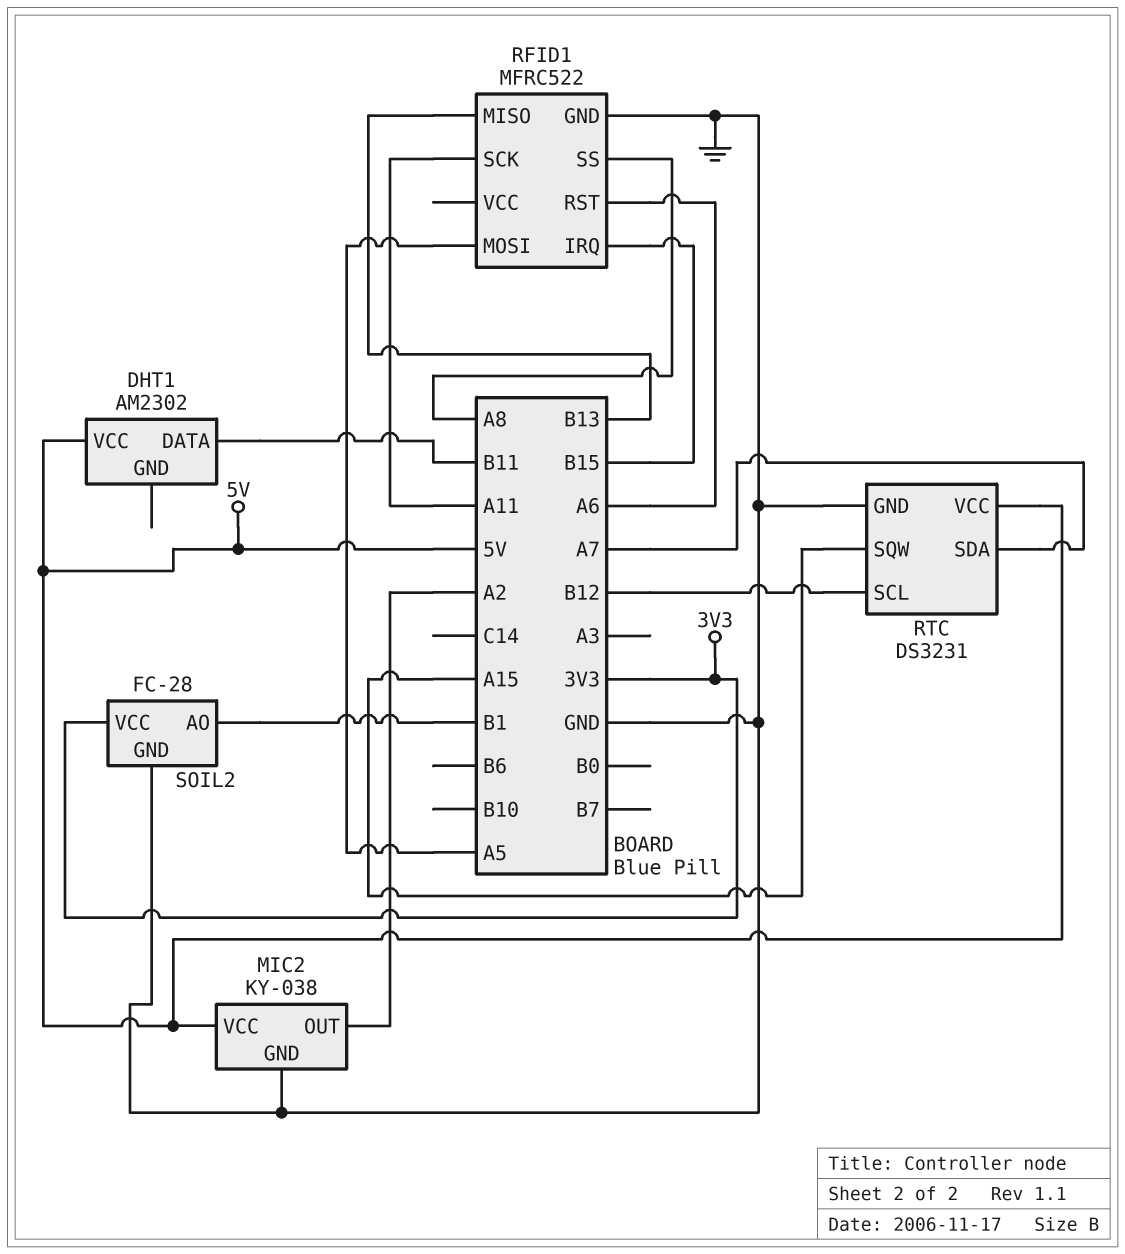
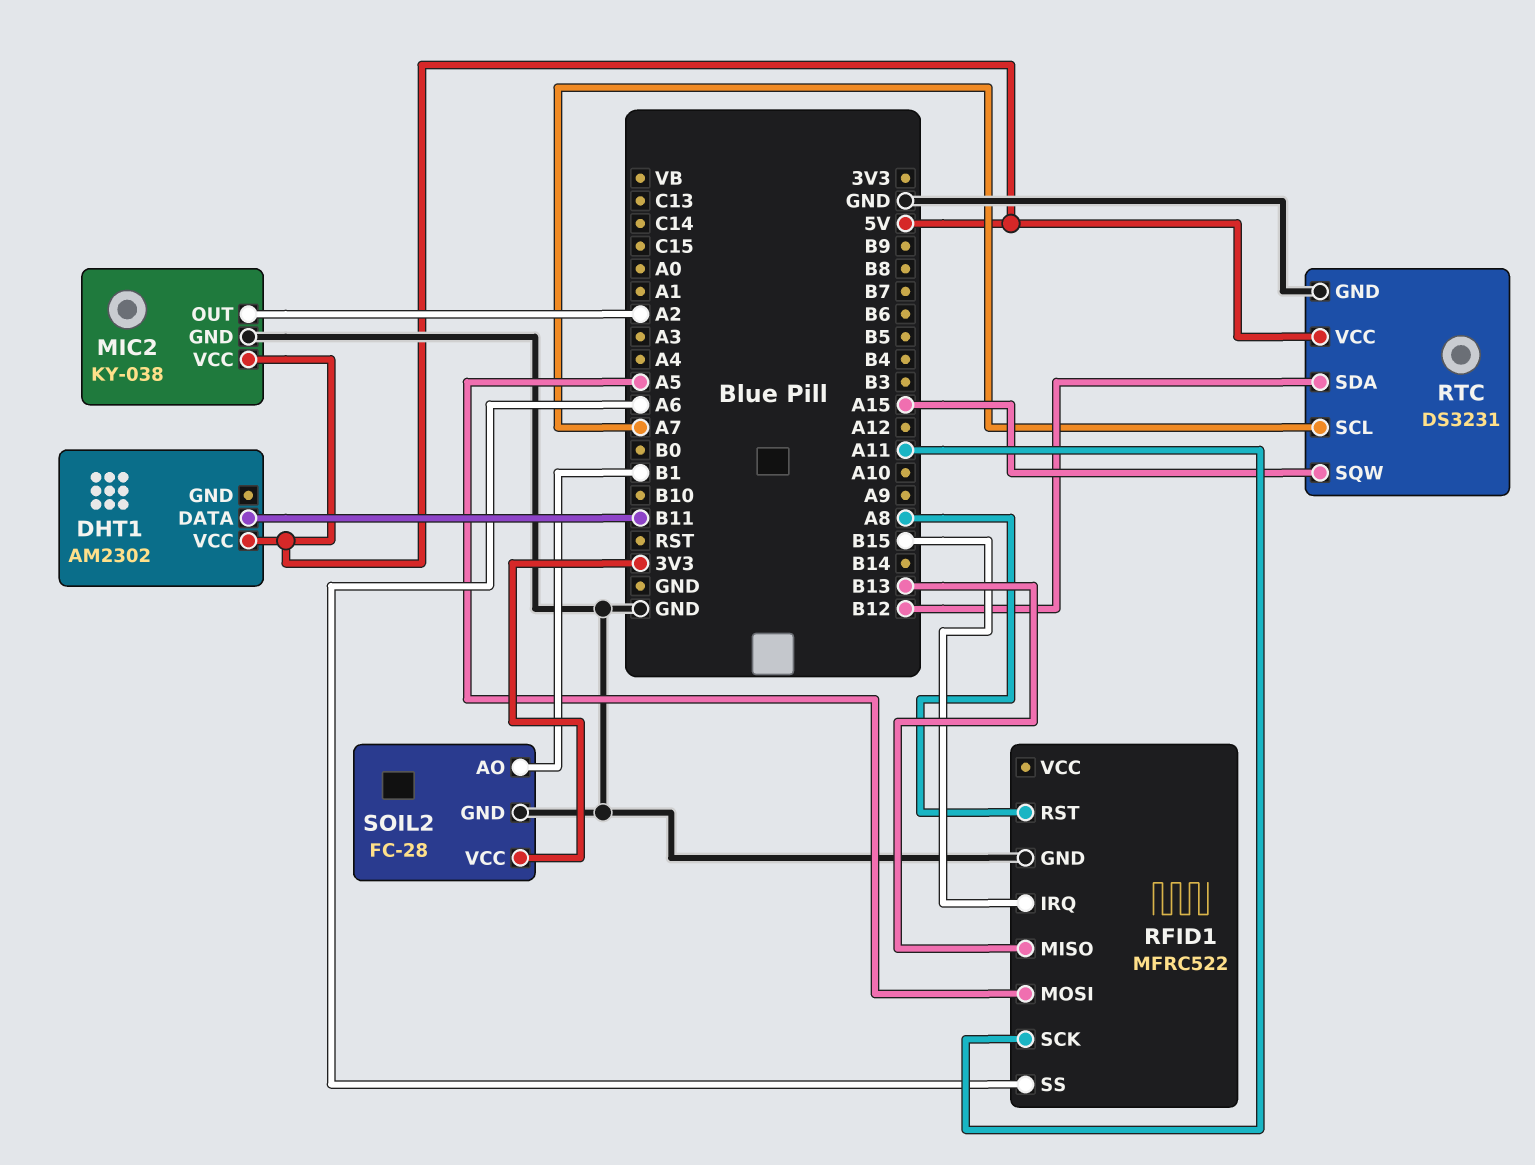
RFID1 pin RST: A6 -> A8
RFID1 pin SS: A8 -> A6
RTC pin SCL: B12 -> A7
RTC pin SDA: A7 -> B12

